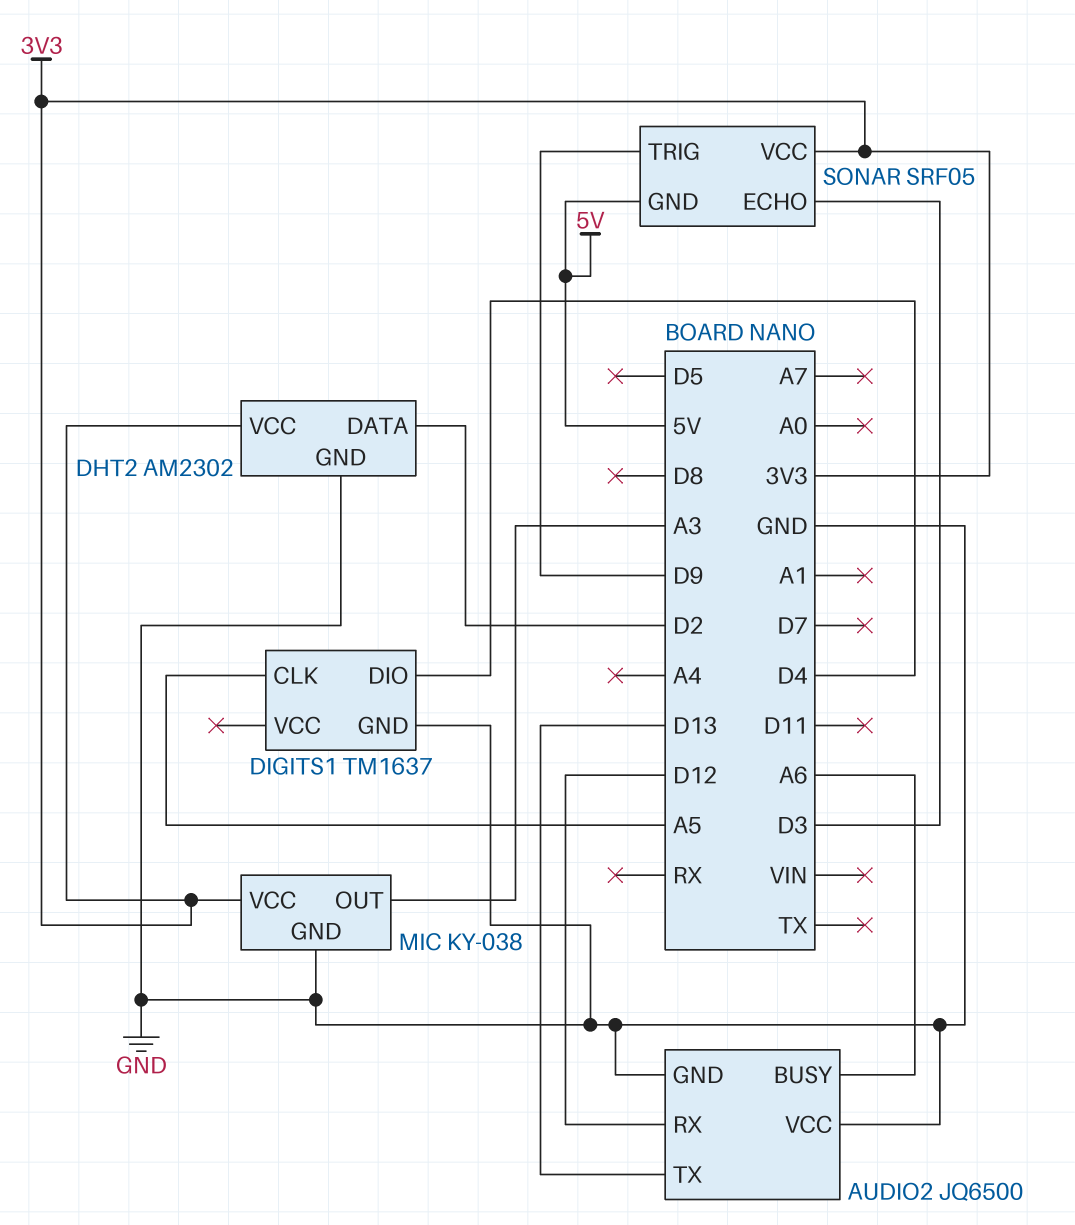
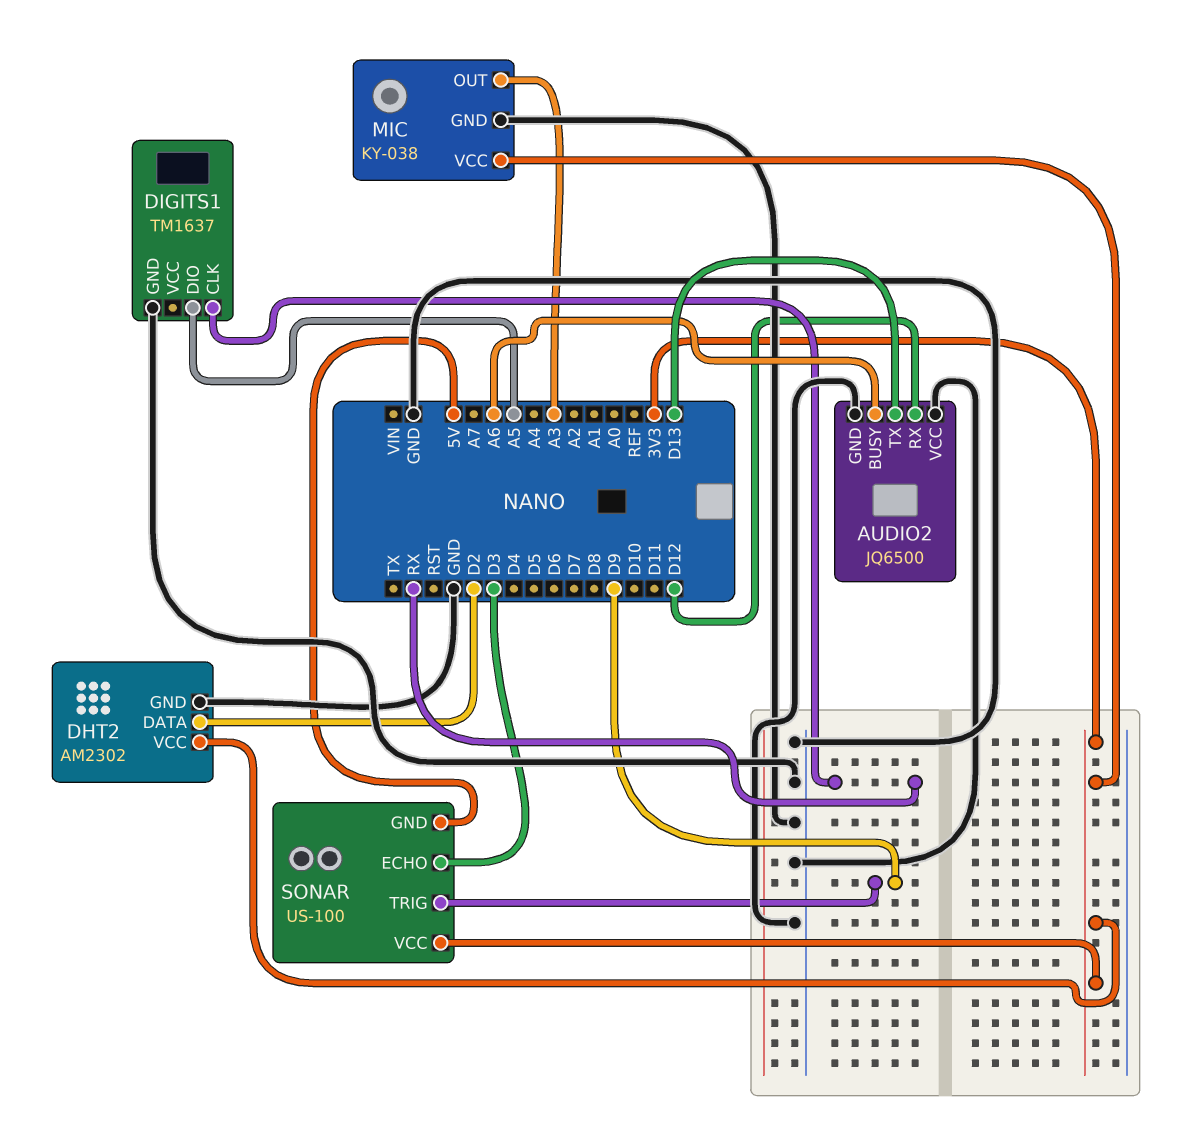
DIGITS1 pin CLK: A5 -> RX
DIGITS1 pin DIO: D4 -> A5
SONAR: SRF05 -> US-100

